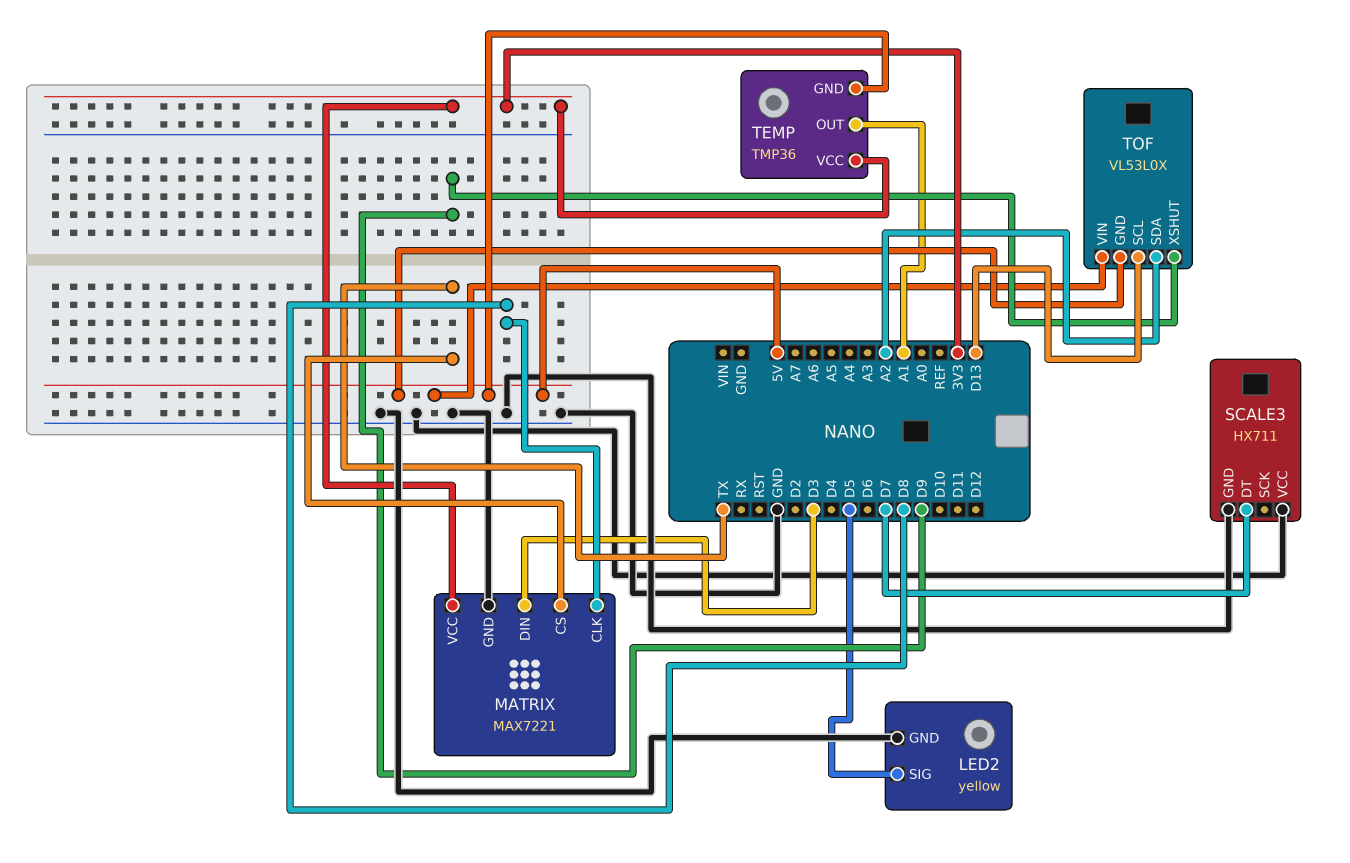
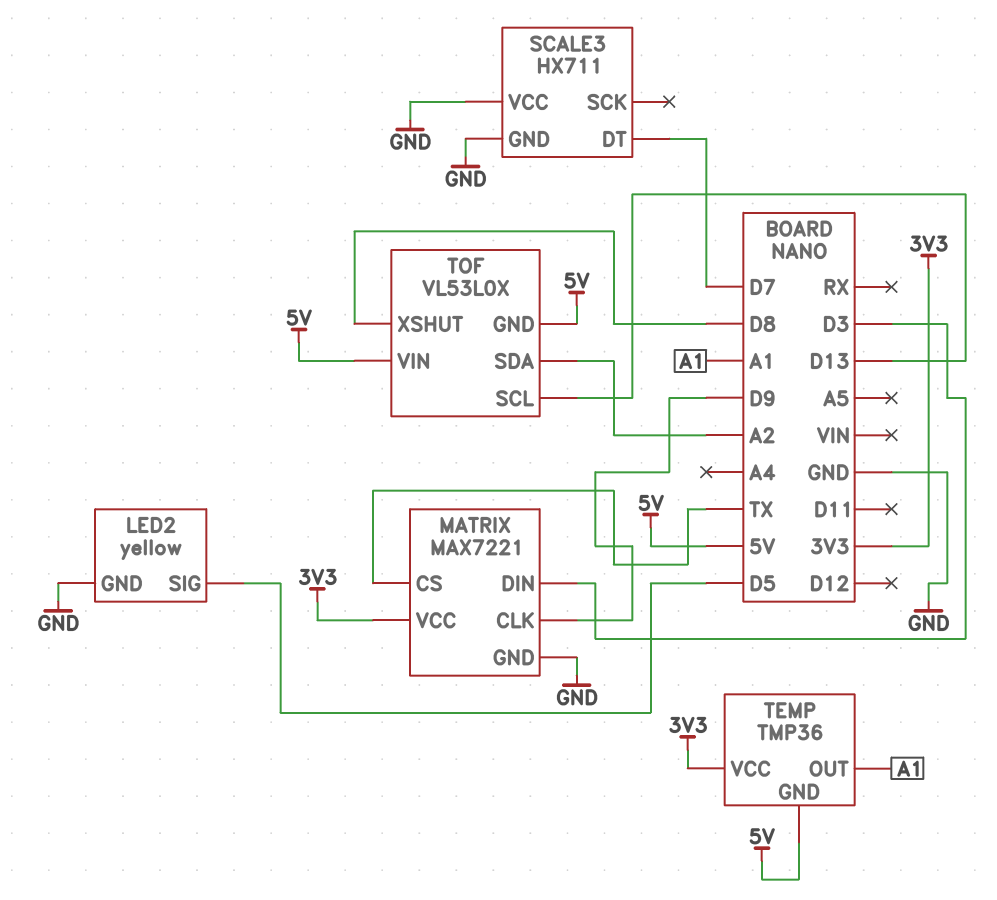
MATRIX pin CLK: D8 -> D9
TOF pin XSHUT: D9 -> D8

